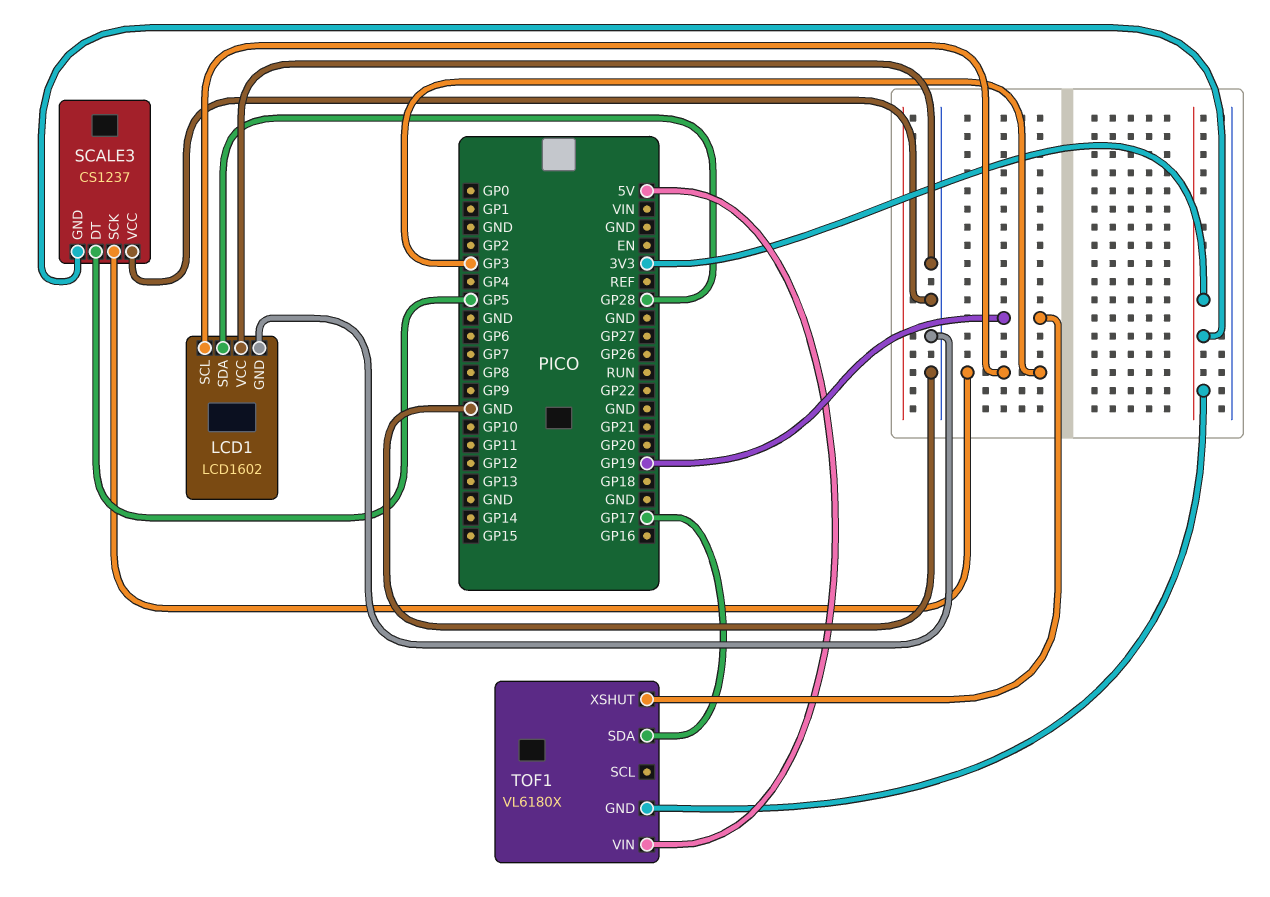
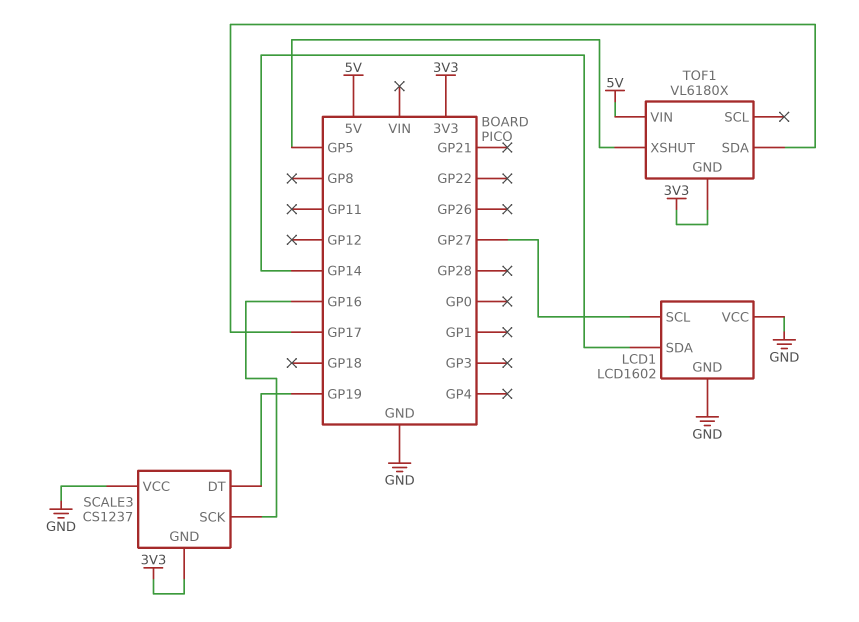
LCD1 pin SCL: GP3 -> GP27
LCD1 pin SDA: GP28 -> GP14
SCALE3 pin DT: GP5 -> GP19
SCALE3 pin SCK: GP3 -> GP16
TOF1 pin XSHUT: GP19 -> GP5

